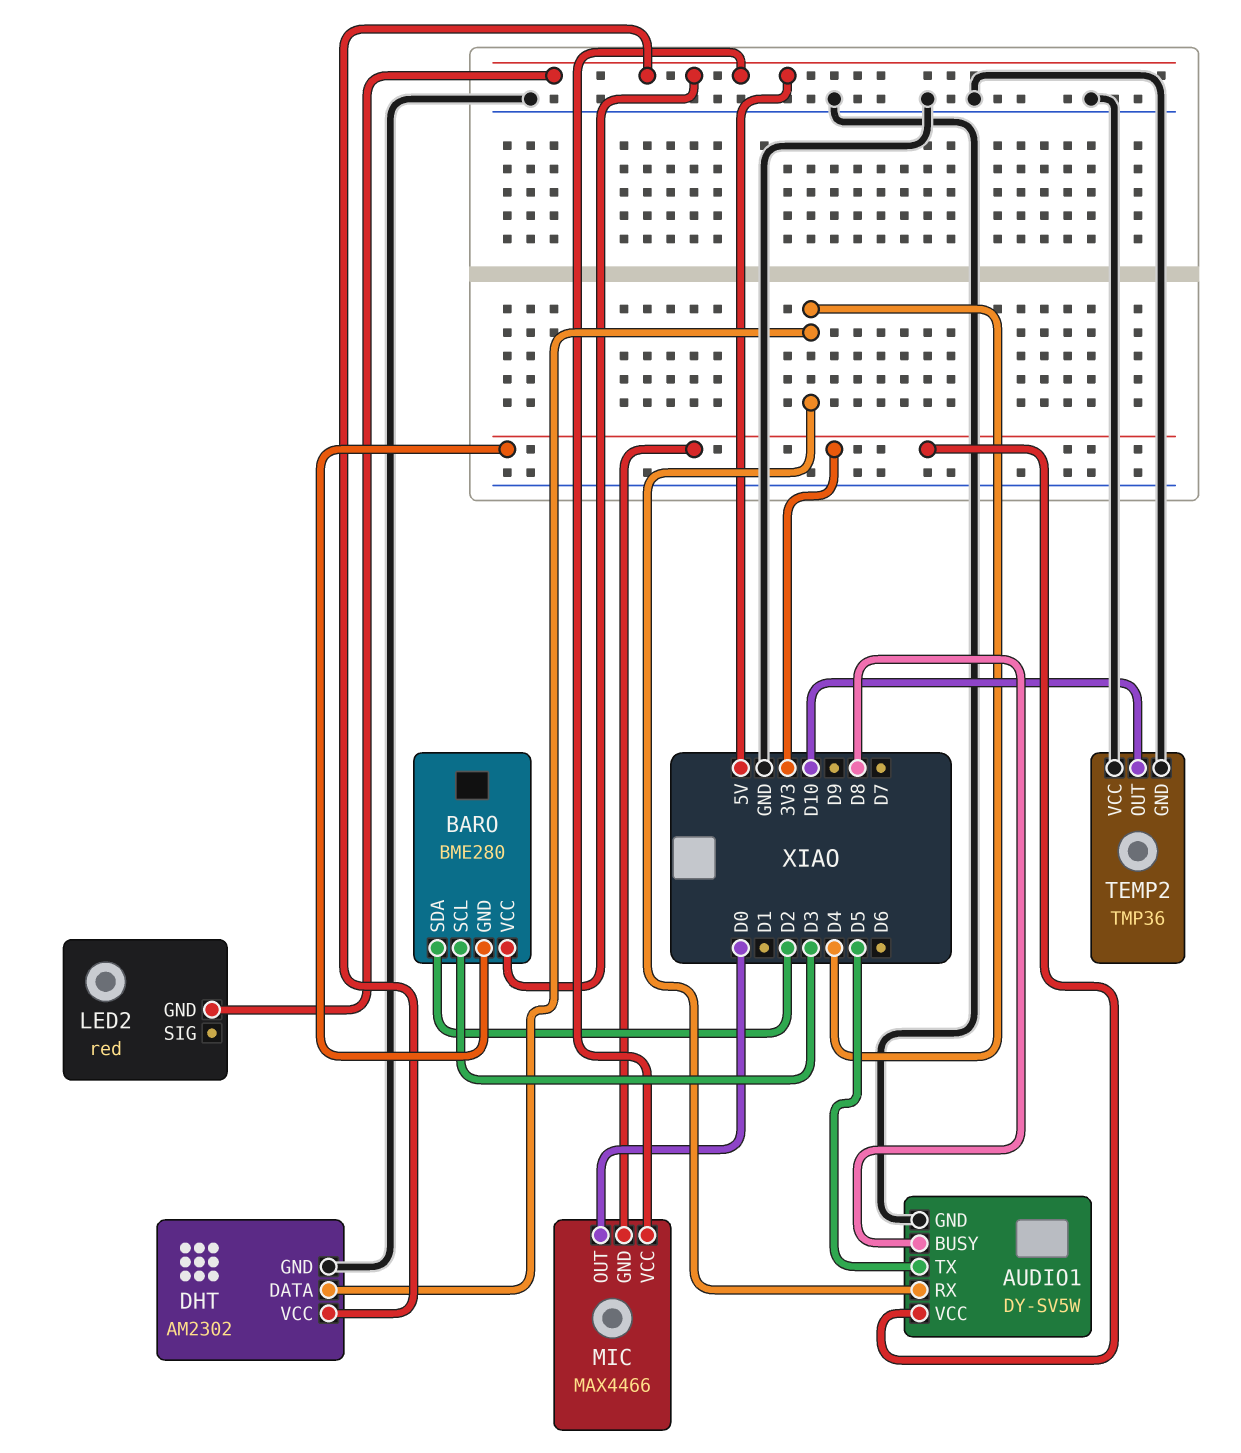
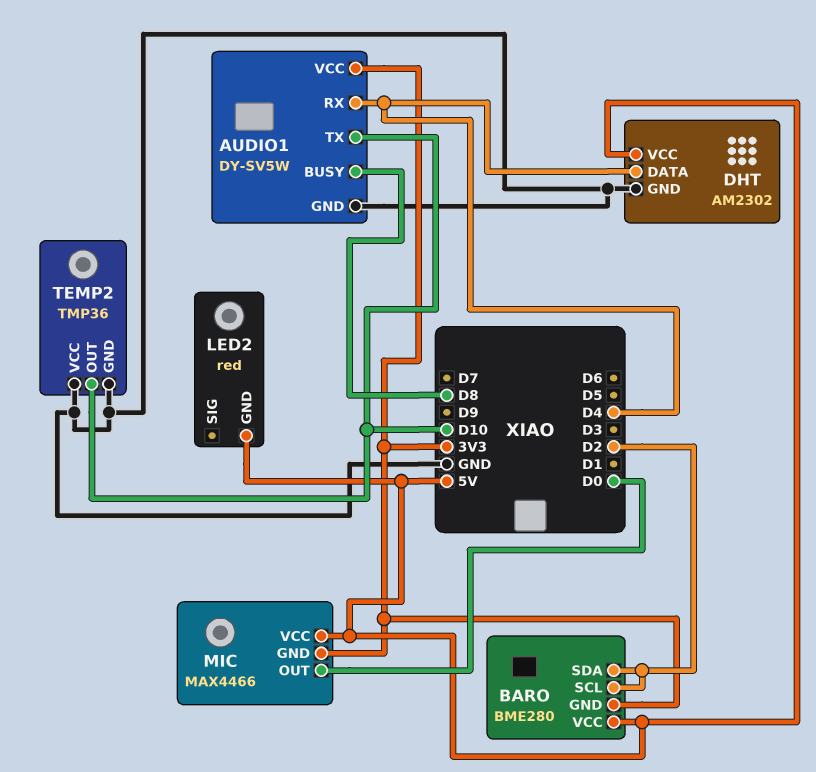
AUDIO1 pin TX: D5 -> D10
BARO pin SCL: D3 -> D2

